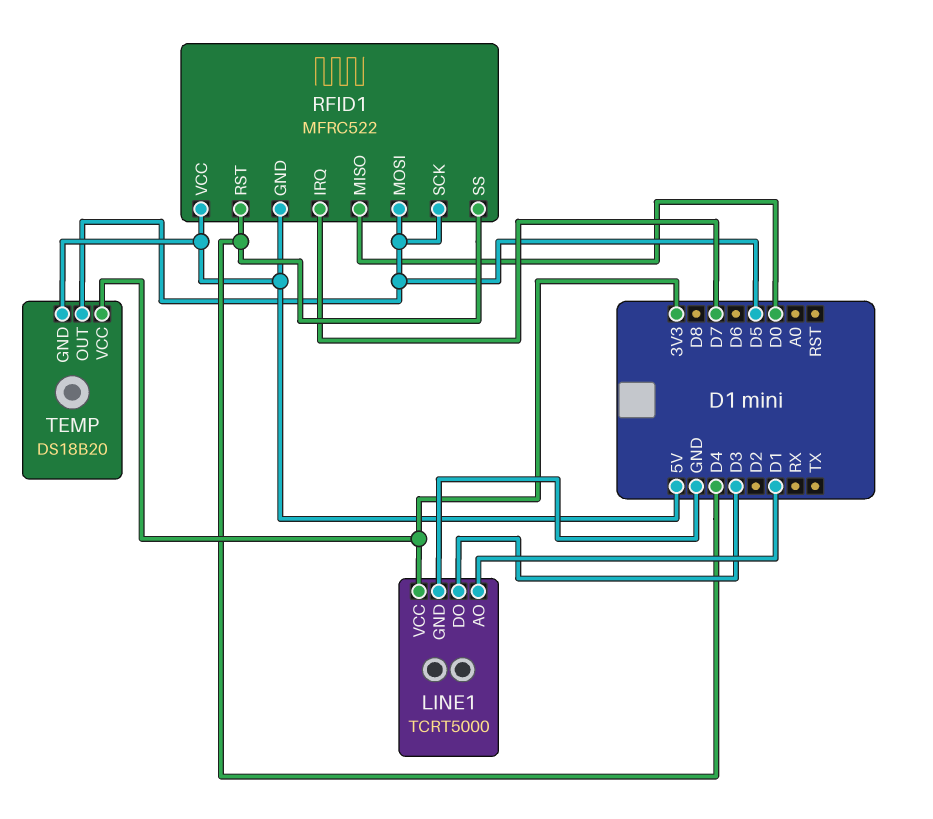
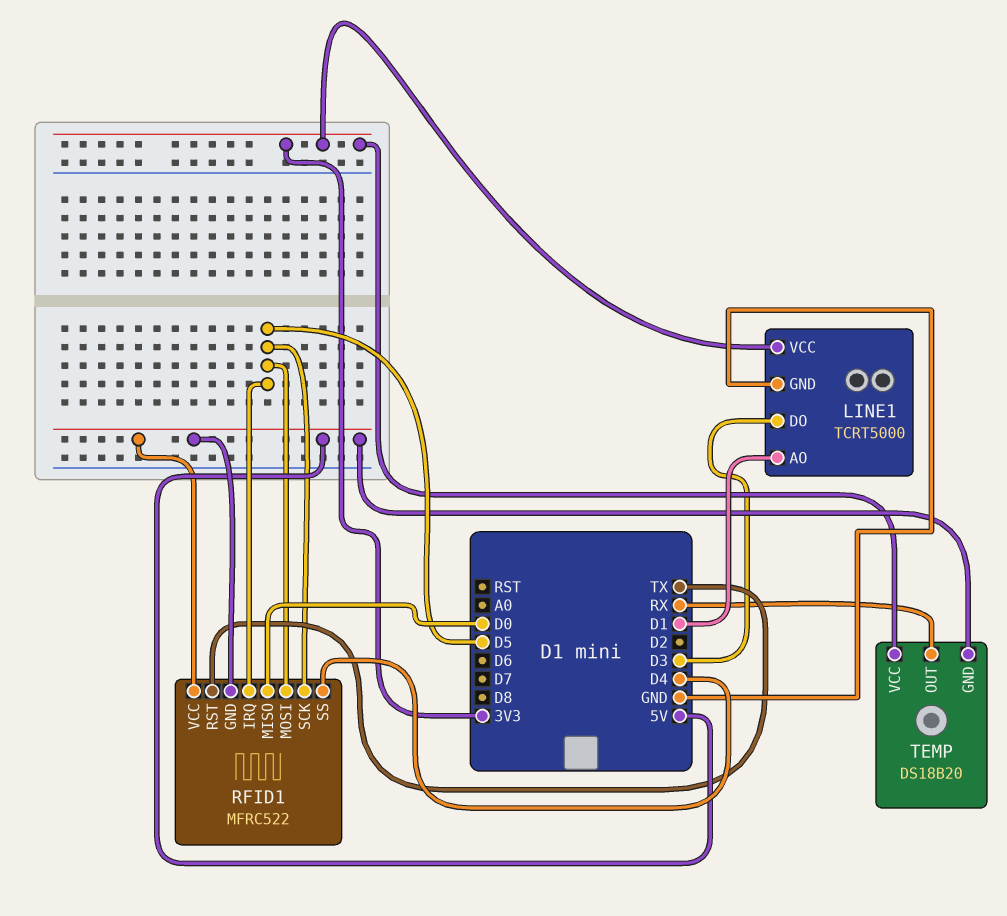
RFID1 pin IRQ: D7 -> D5
RFID1 pin RST: D4 -> TX
TEMP pin OUT: D5 -> RX

